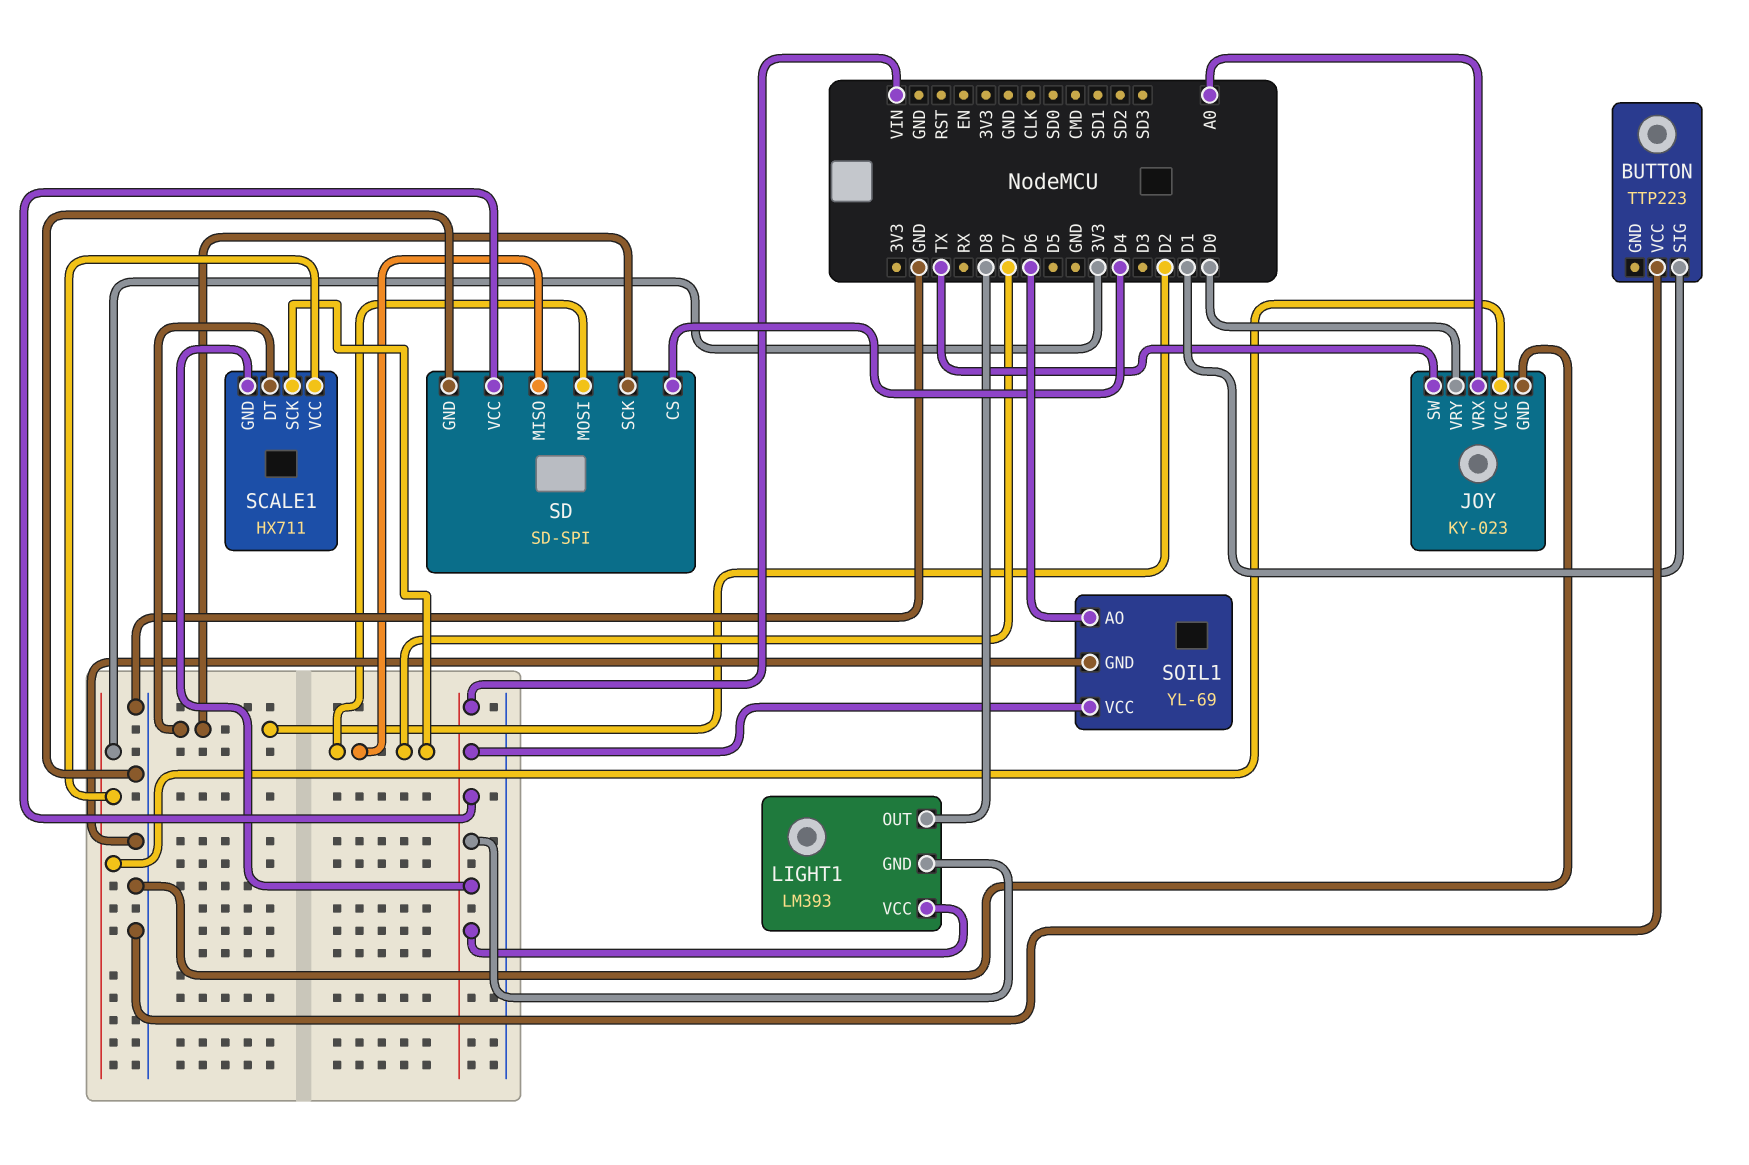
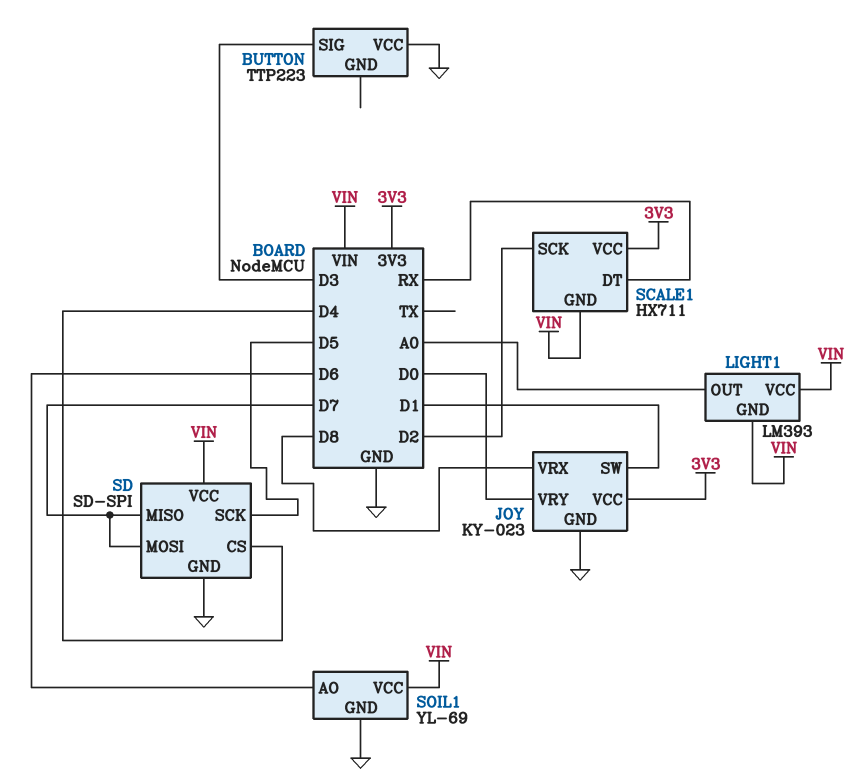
BUTTON pin SIG: D1 -> D3
JOY pin SW: TX -> D1
JOY pin VRX: A0 -> D8
LIGHT1 pin OUT: D8 -> A0
SCALE1 pin DT: D2 -> RX
SCALE1 pin SCK: D7 -> D2
SD pin SCK: D2 -> D5

